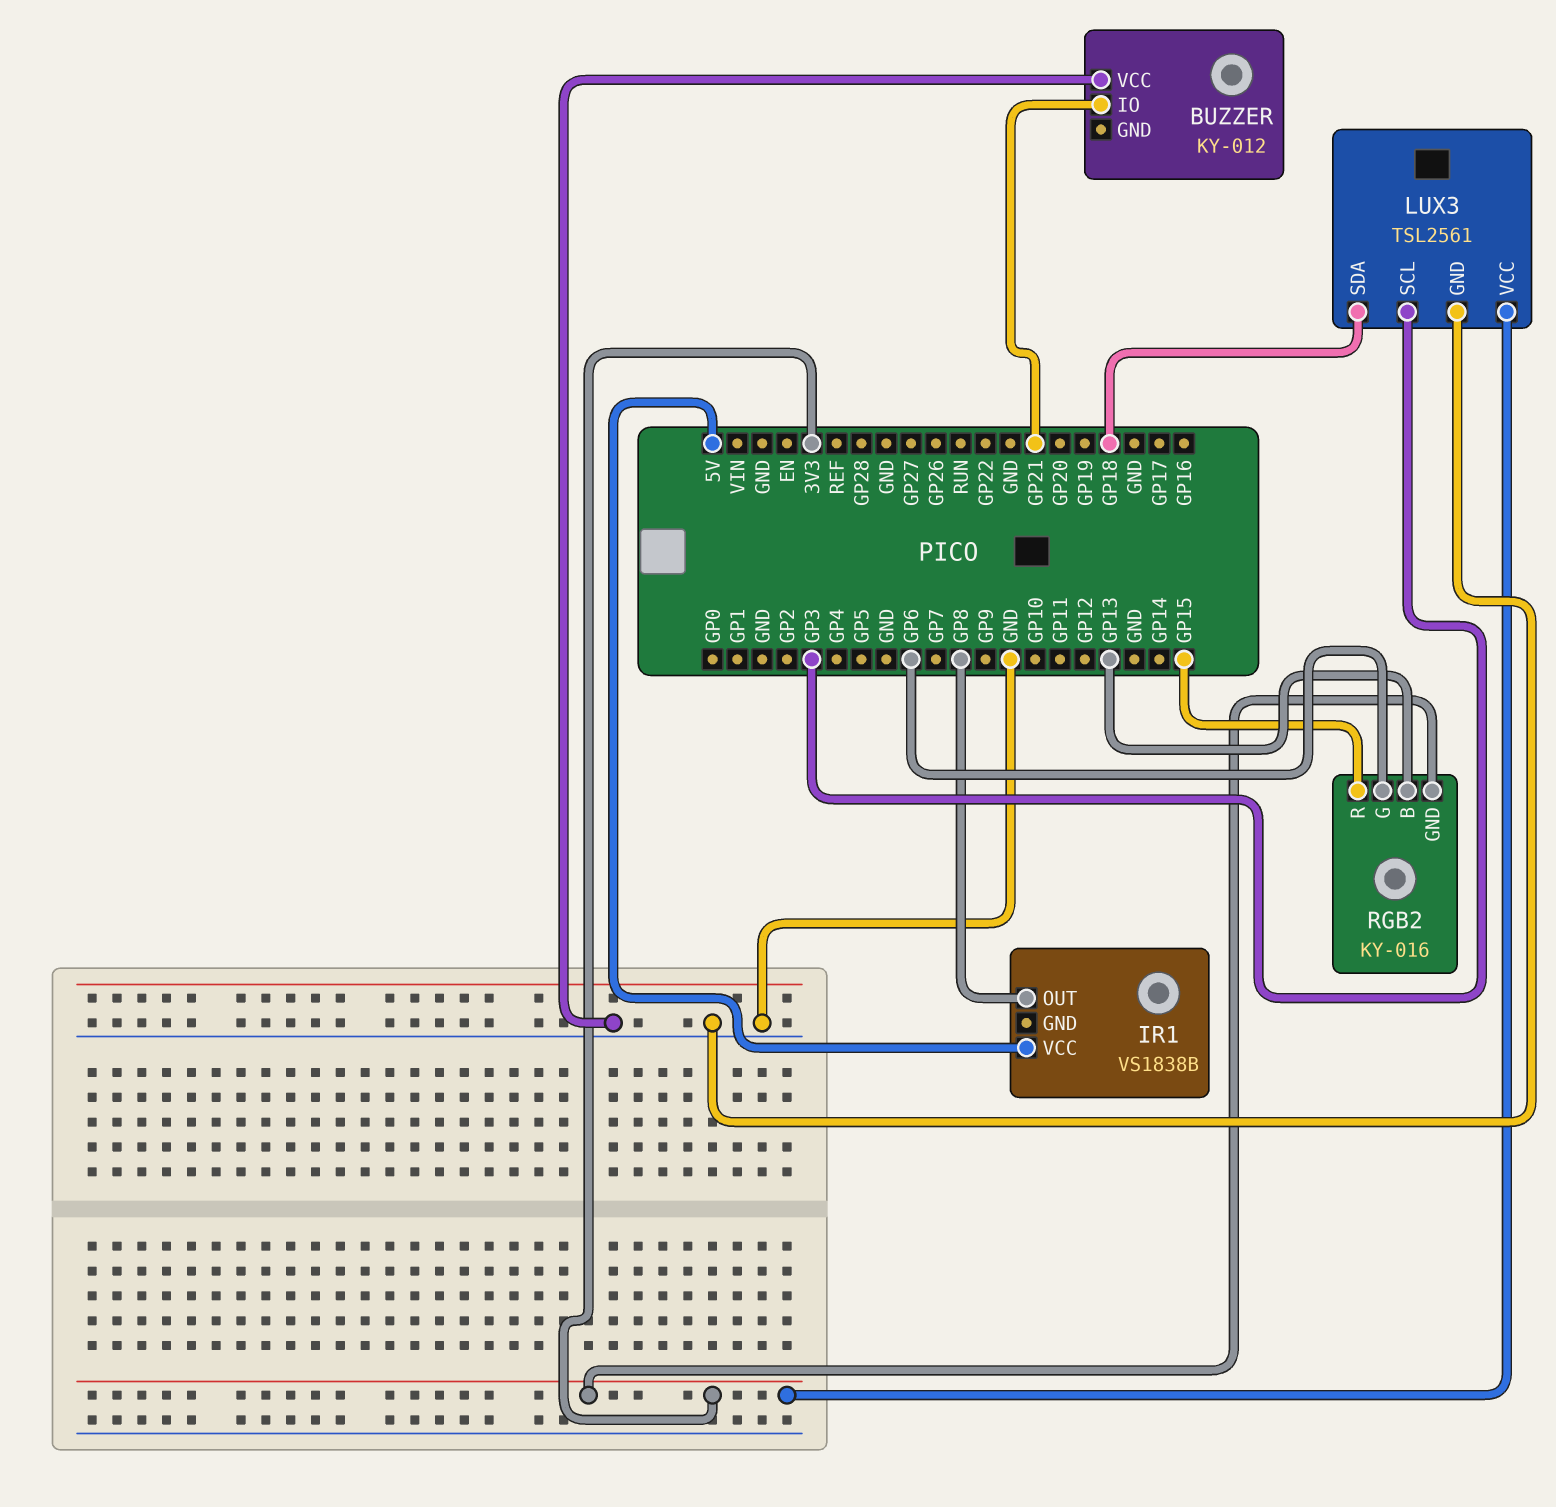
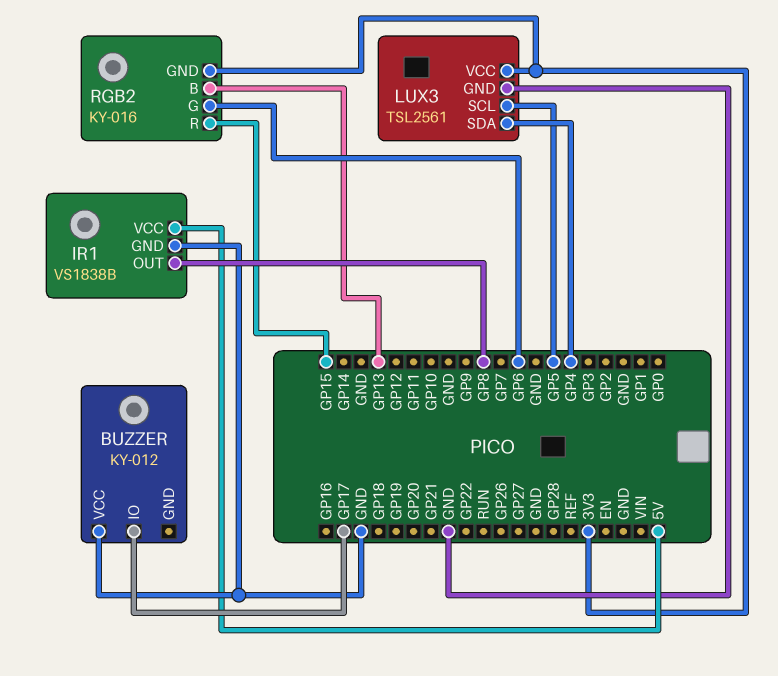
BUZZER pin IO: GP21 -> GP17
IR1 pin GND: none -> GND
LUX3 pin SCL: GP3 -> GP5
LUX3 pin SDA: GP18 -> GP4

